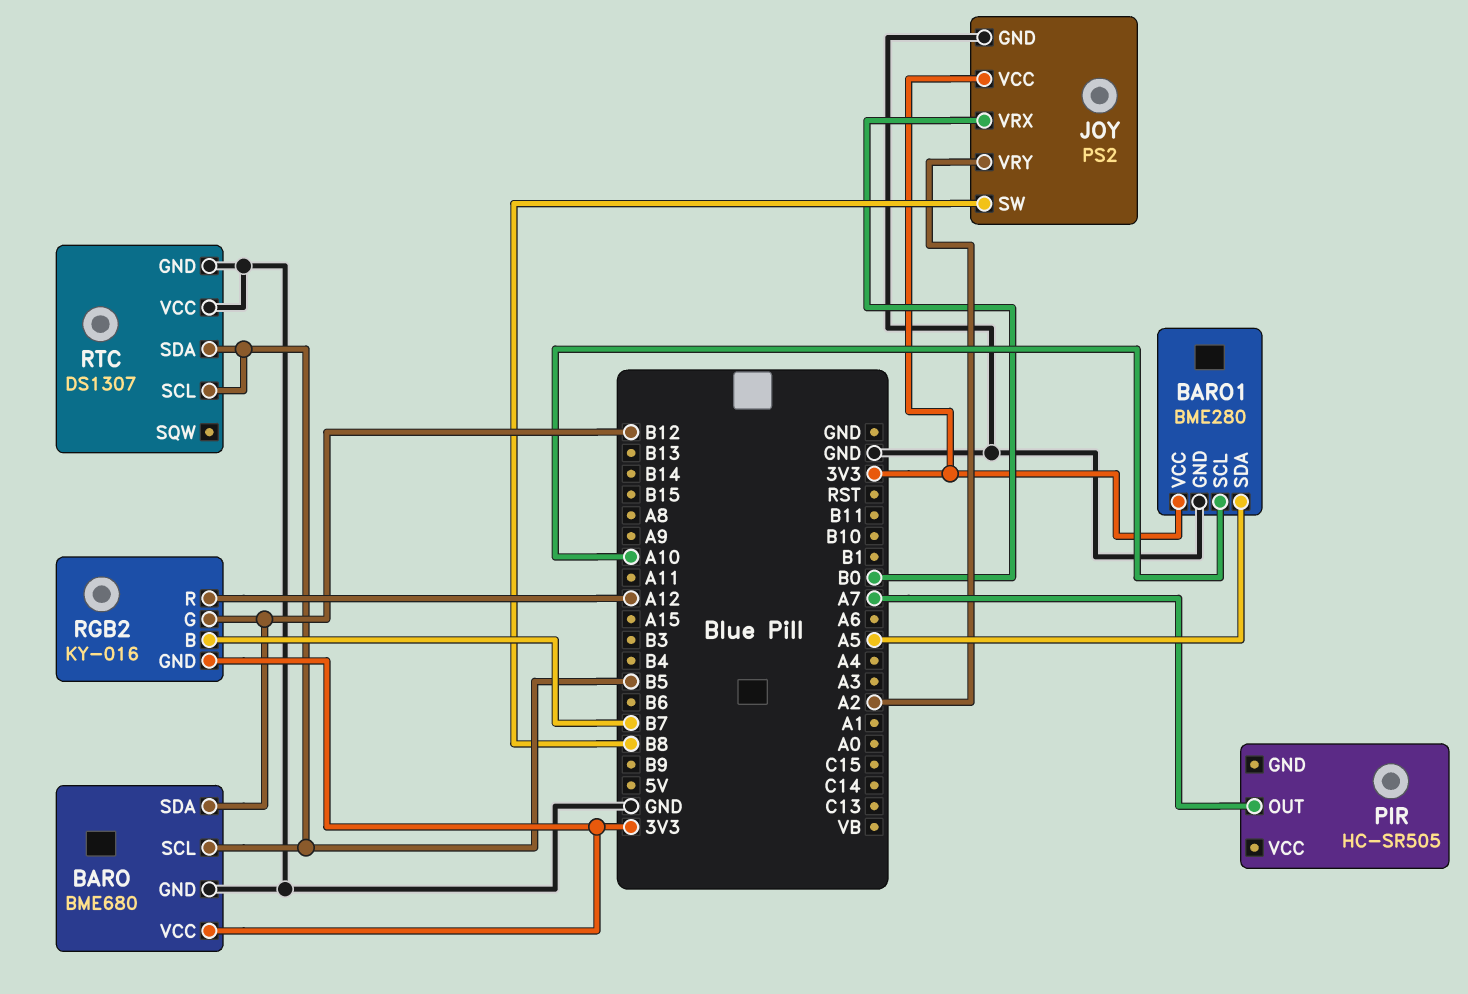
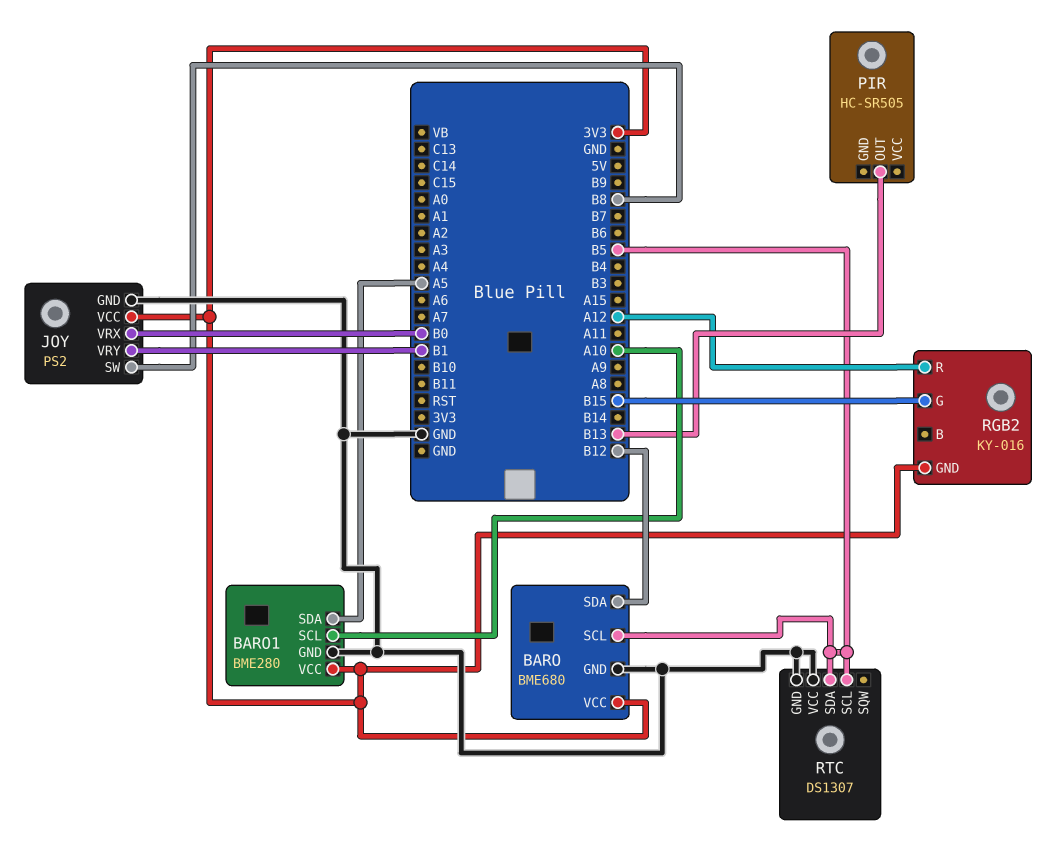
JOY pin VRY: A2 -> B1
PIR pin OUT: A7 -> B13
RGB2 pin B: B7 -> none
RGB2 pin G: B12 -> B15

